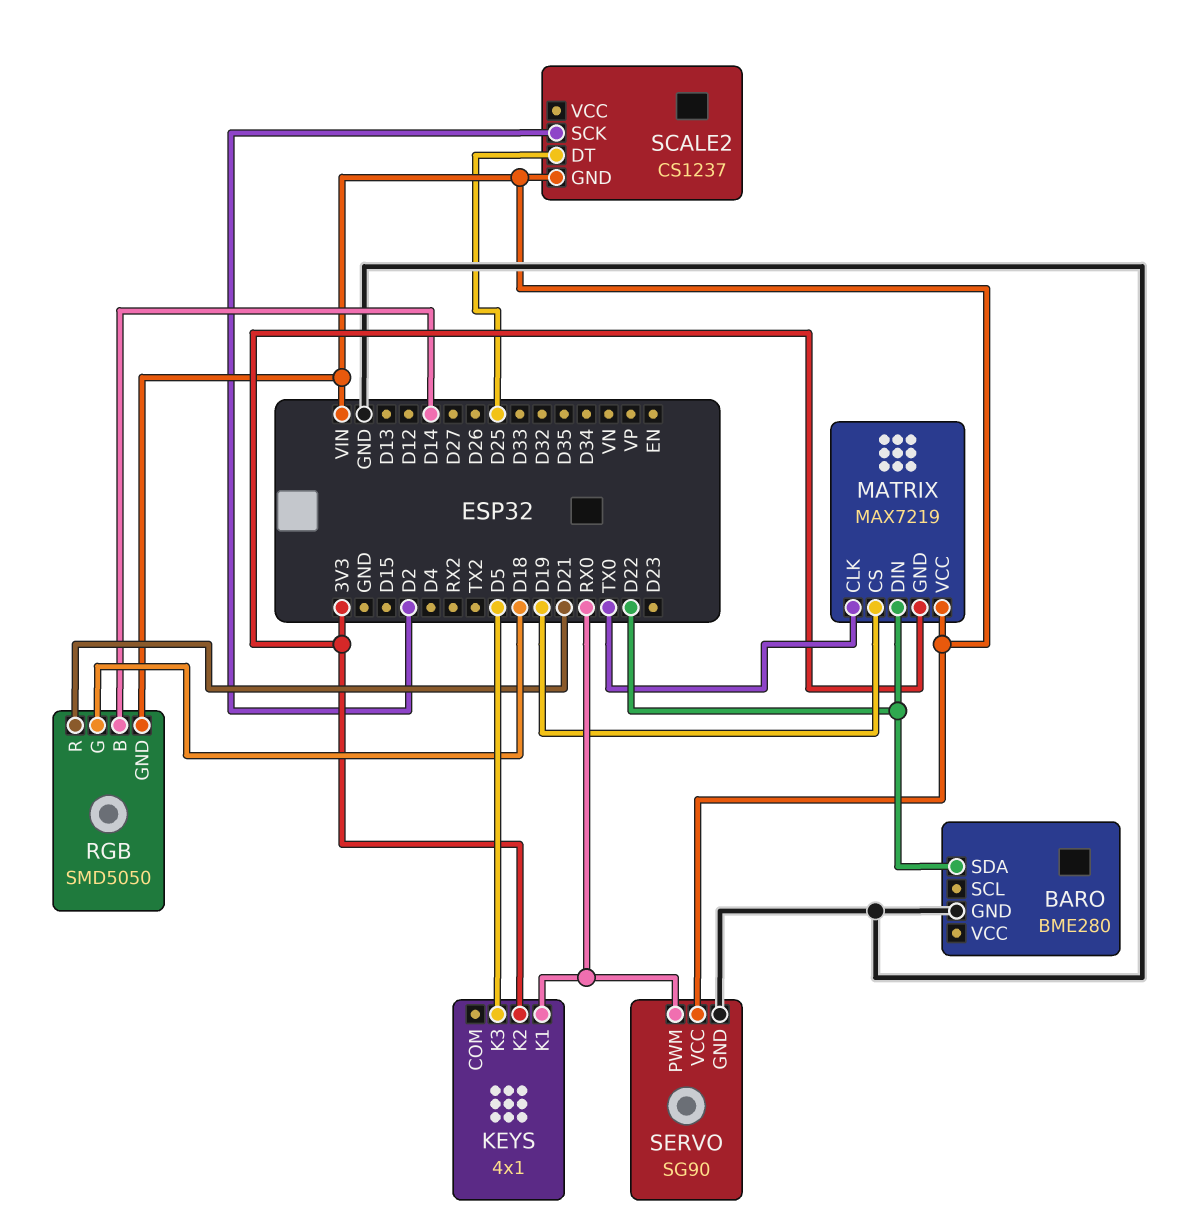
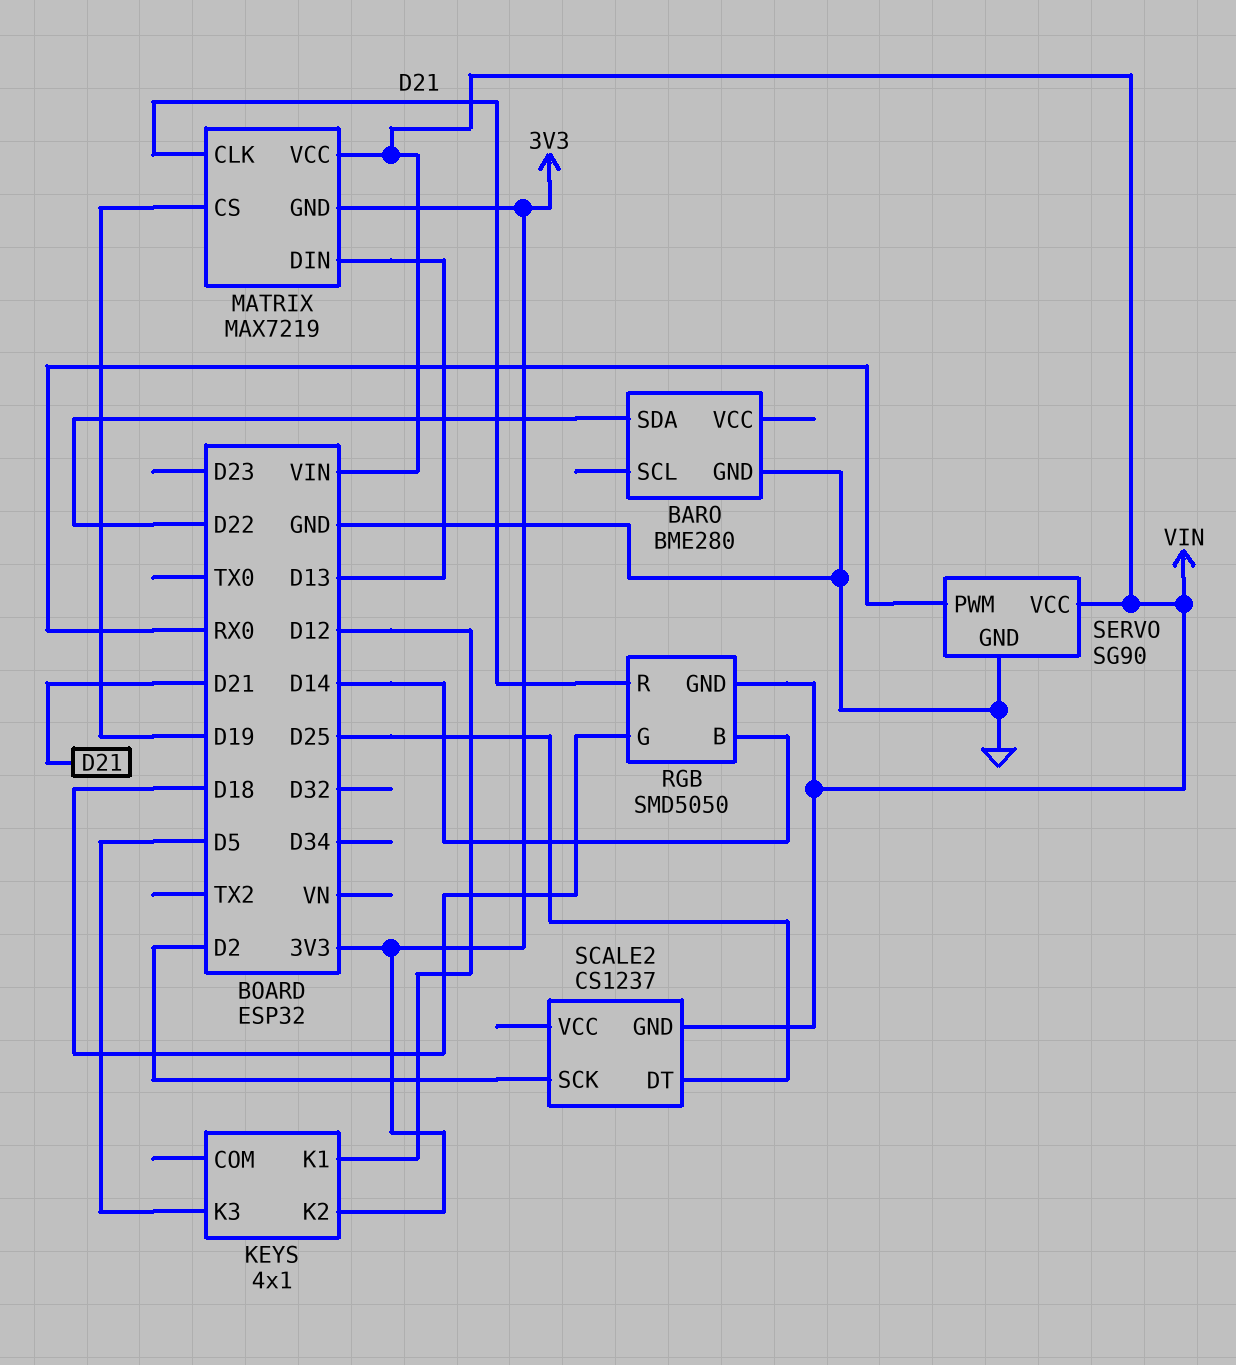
KEYS pin K1: RX0 -> D12
MATRIX pin CLK: TX0 -> D21
MATRIX pin DIN: D22 -> D13

